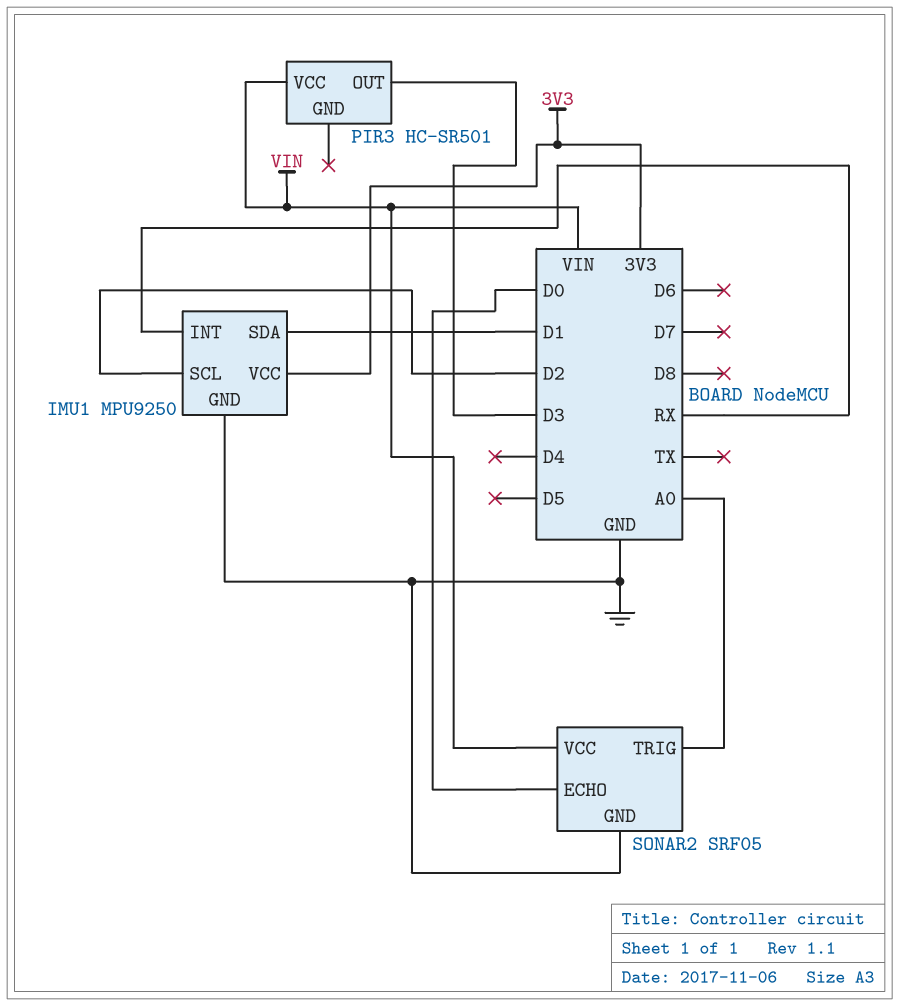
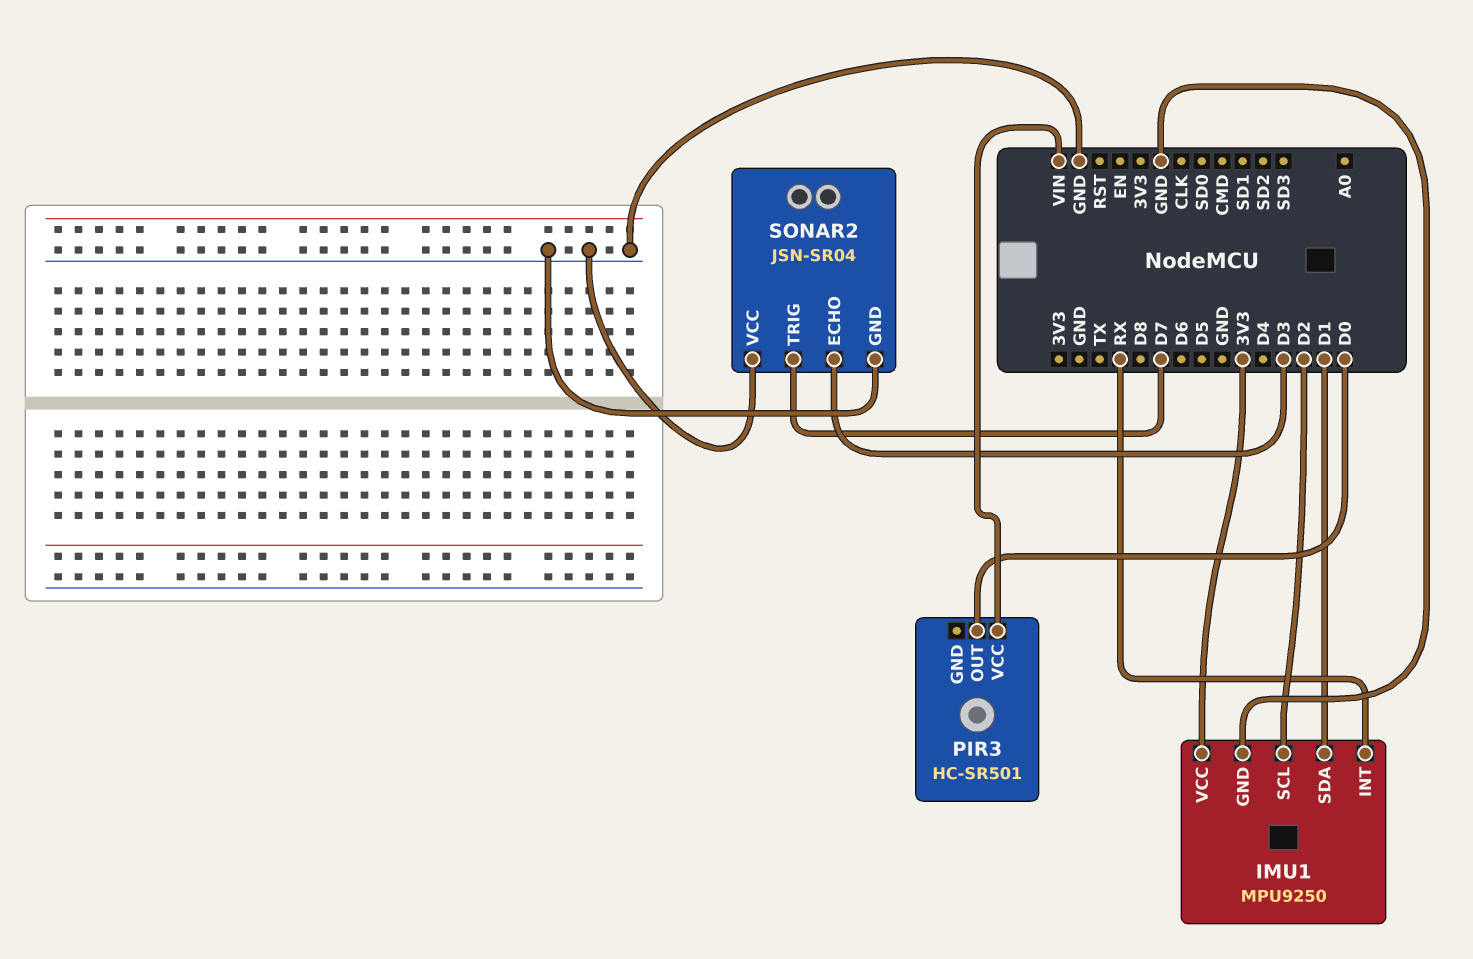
PIR3 pin OUT: D3 -> D0
SONAR2: SRF05 -> JSN-SR04
SONAR2 pin ECHO: D0 -> D3
SONAR2 pin TRIG: A0 -> D7
SONAR2 pin VCC: VIN -> GND

